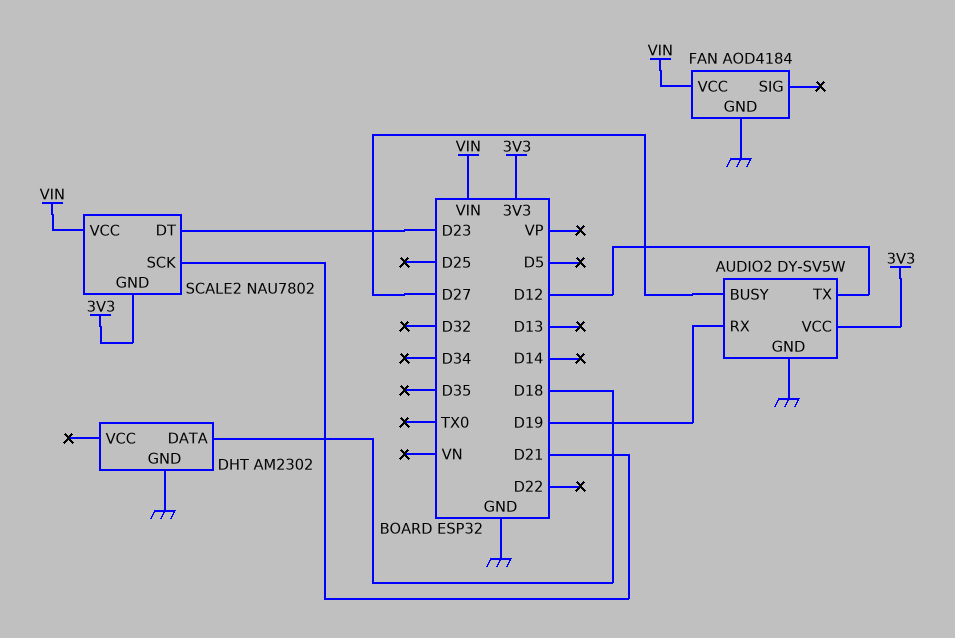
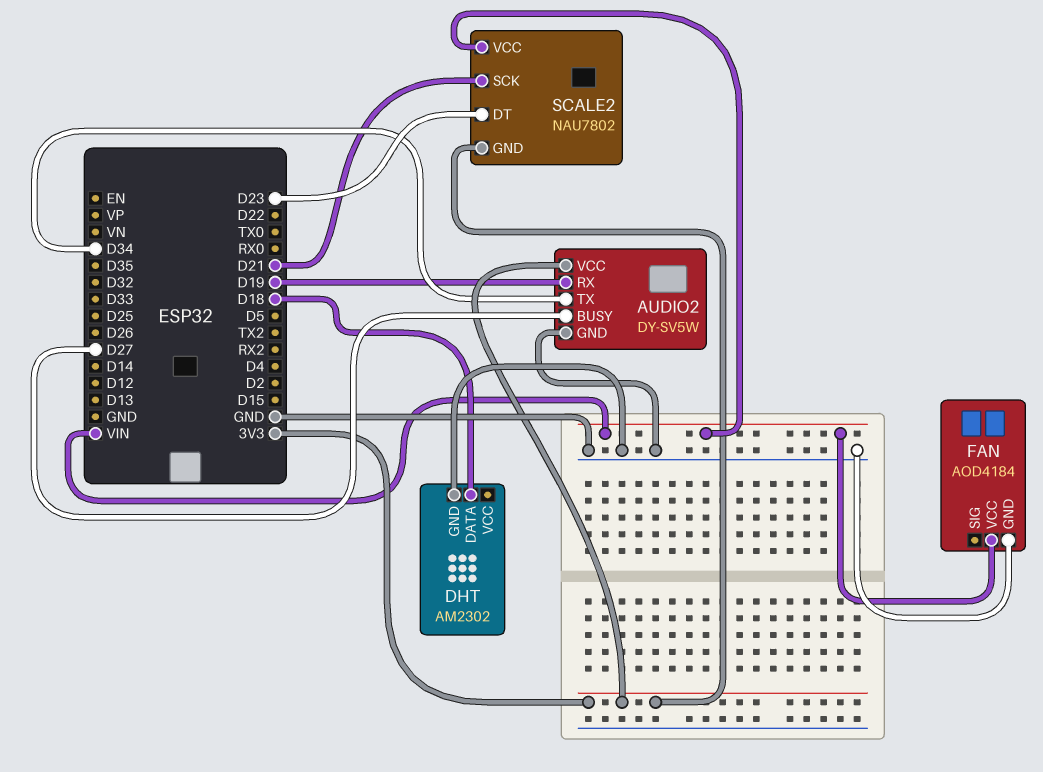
AUDIO2 pin TX: D12 -> D34

